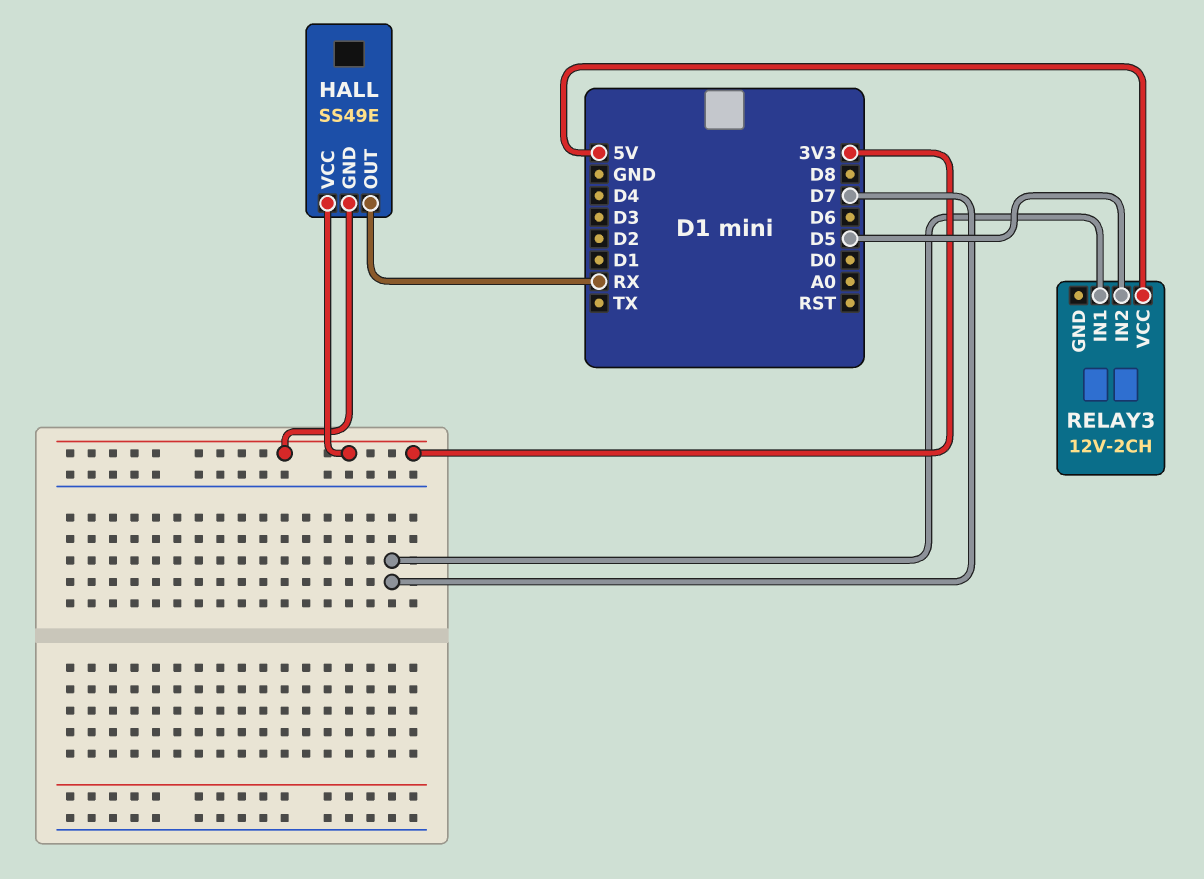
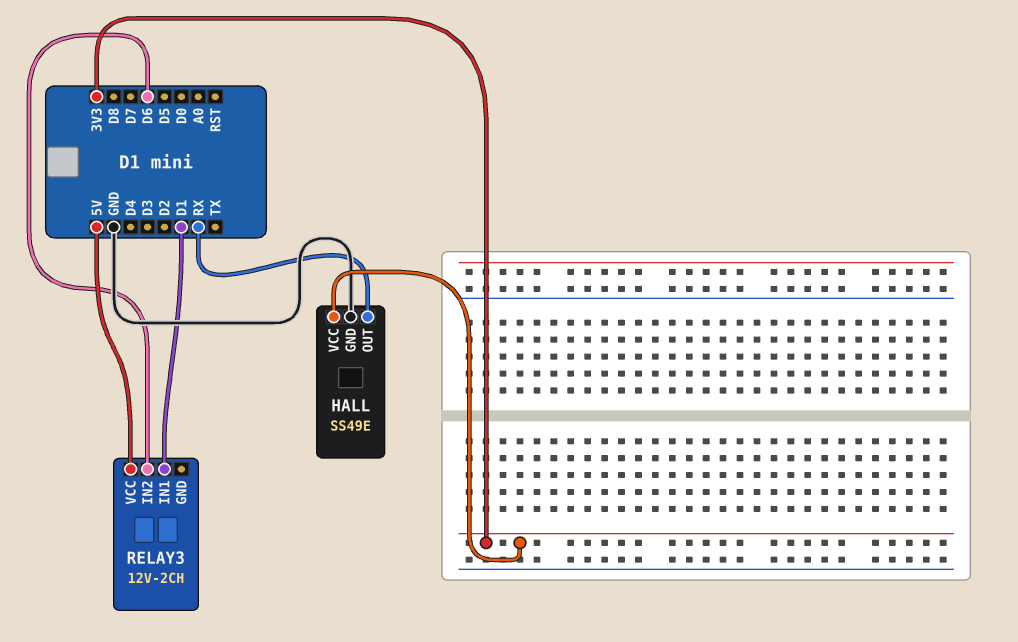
HALL pin GND: 3V3 -> GND
RELAY3 pin IN1: D7 -> D1
RELAY3 pin IN2: D5 -> D6

